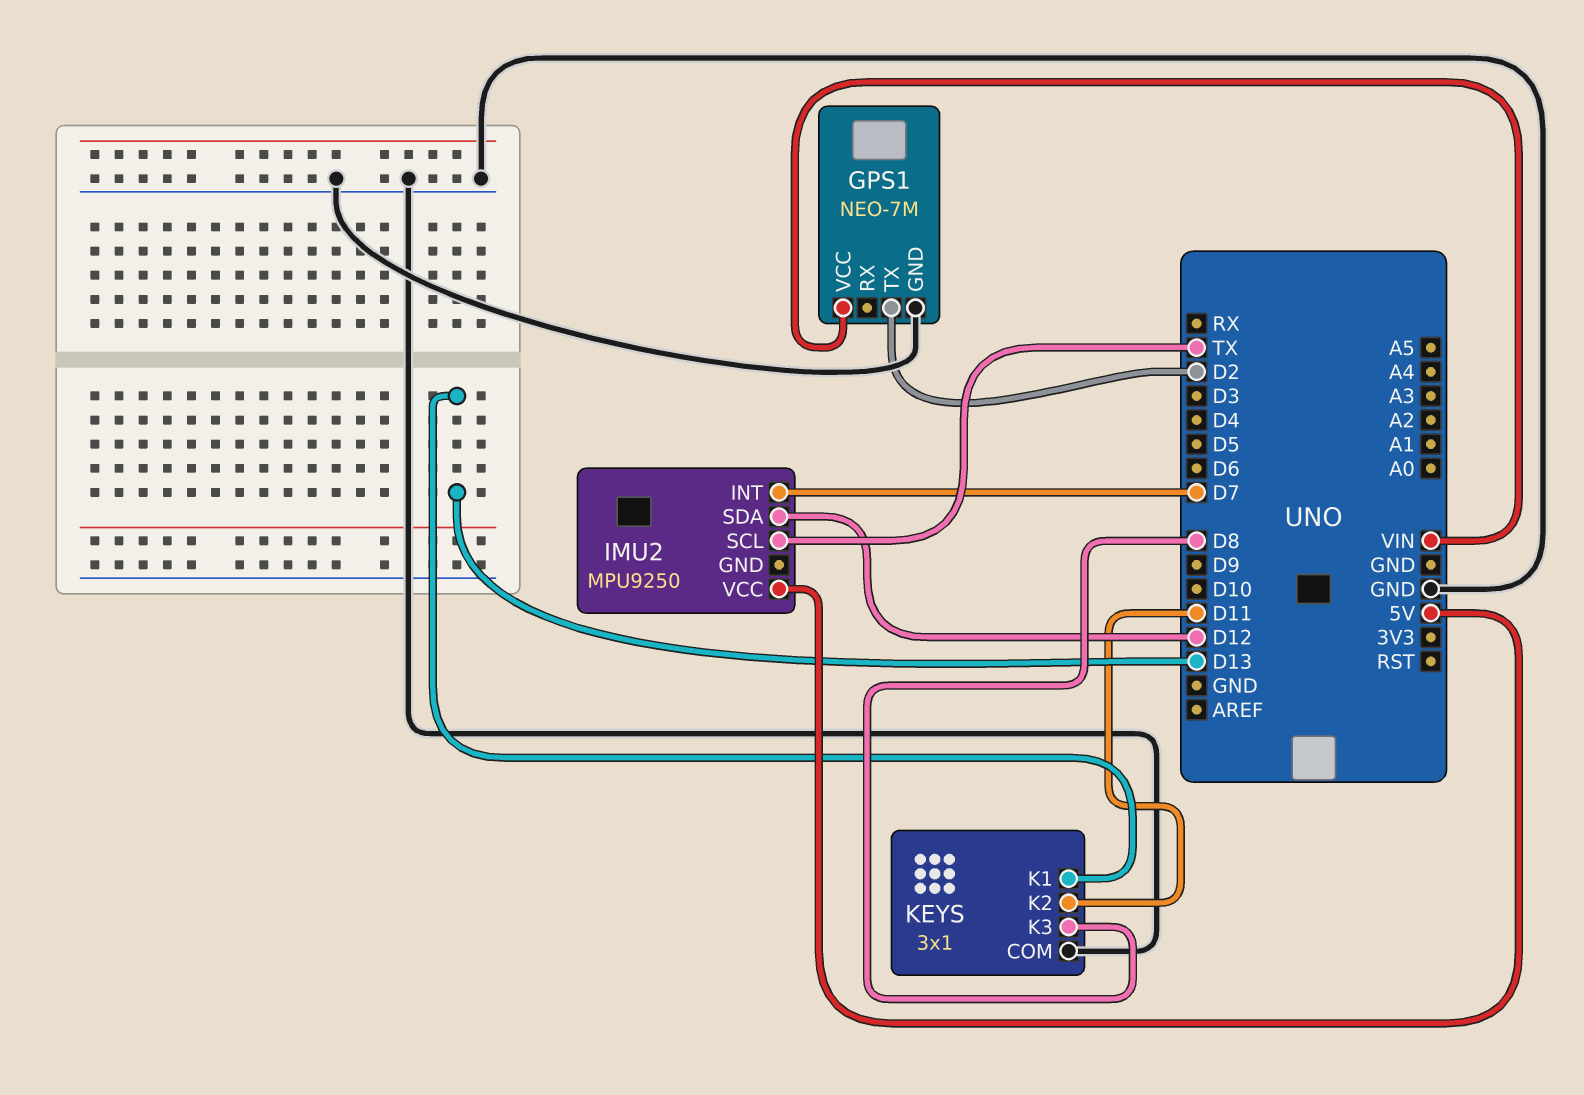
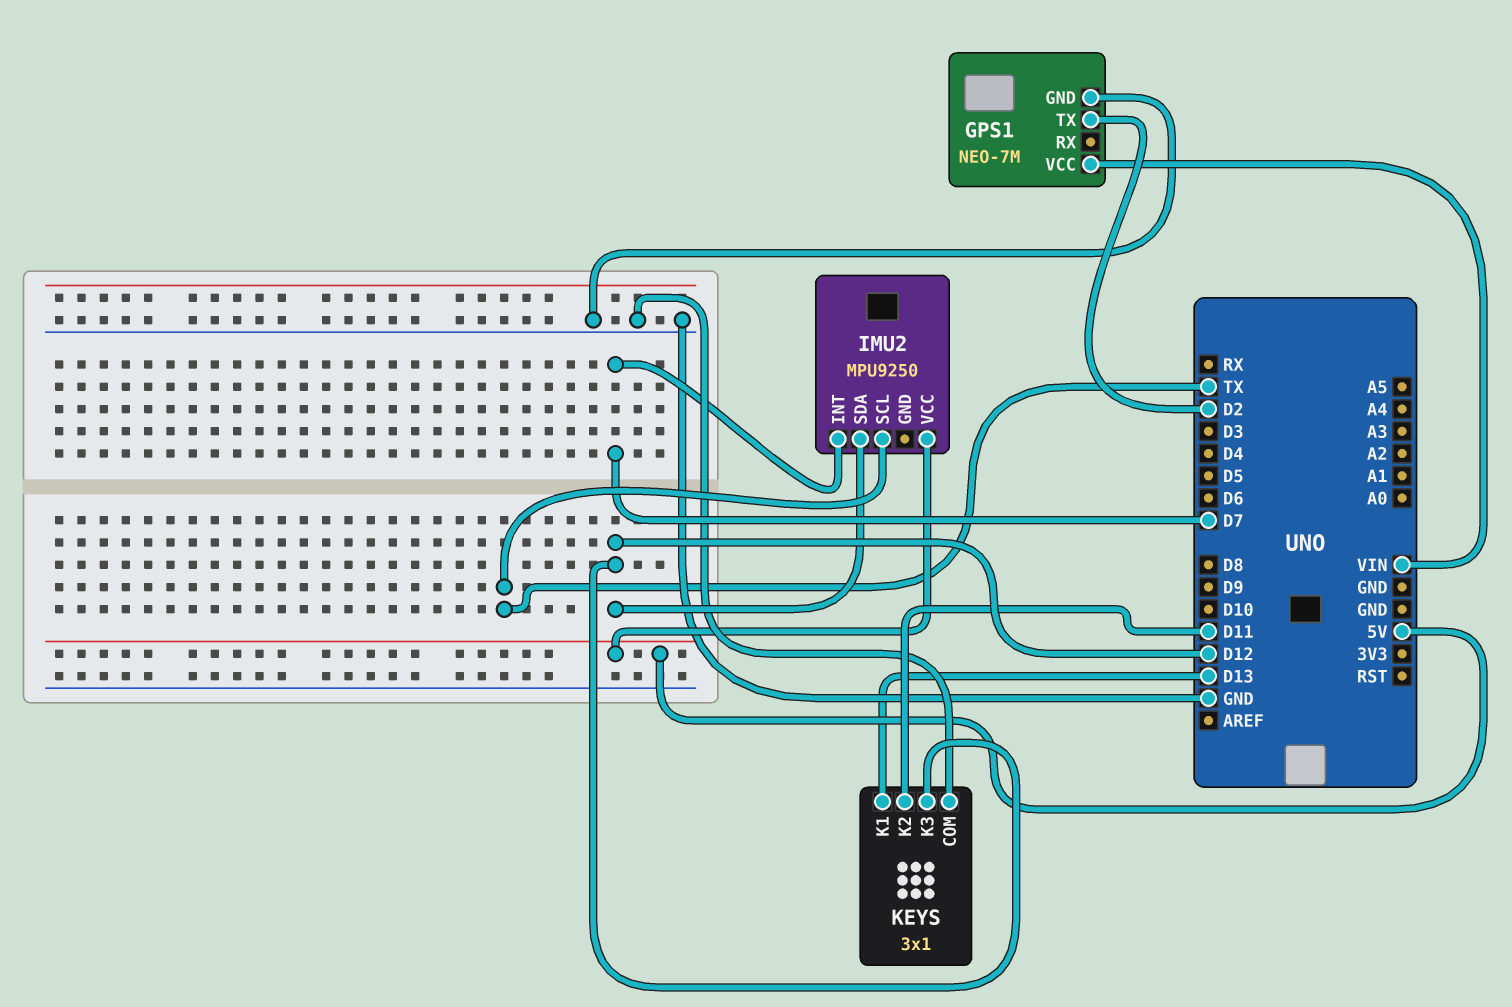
KEYS pin K3: D8 -> D12

